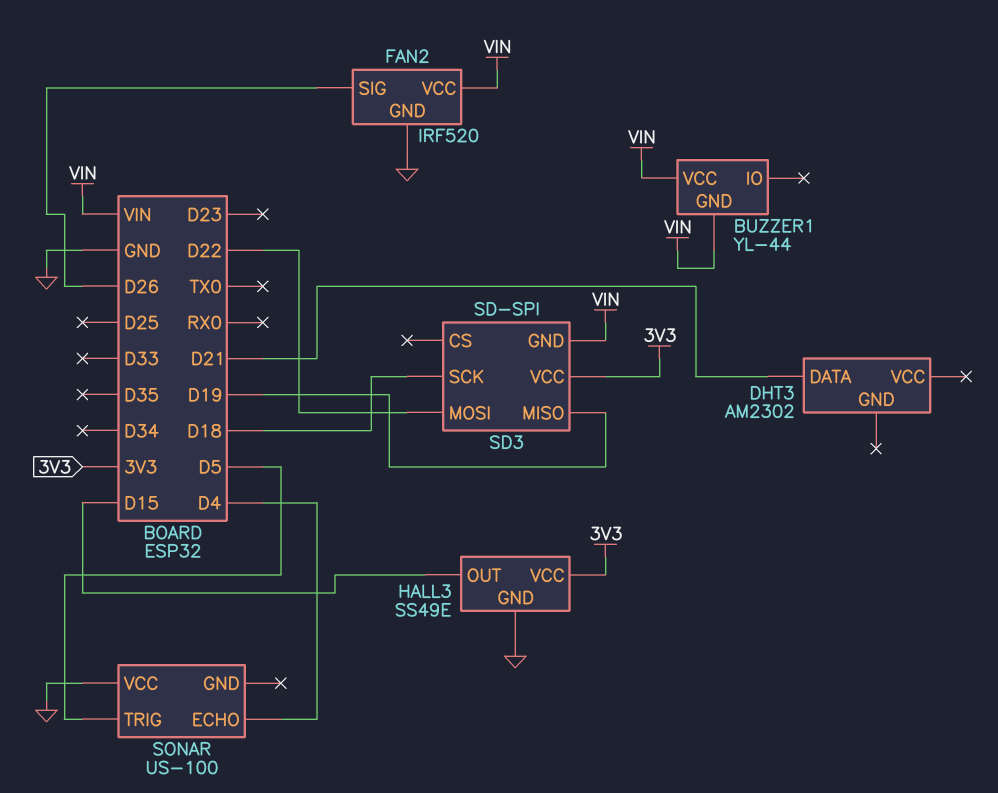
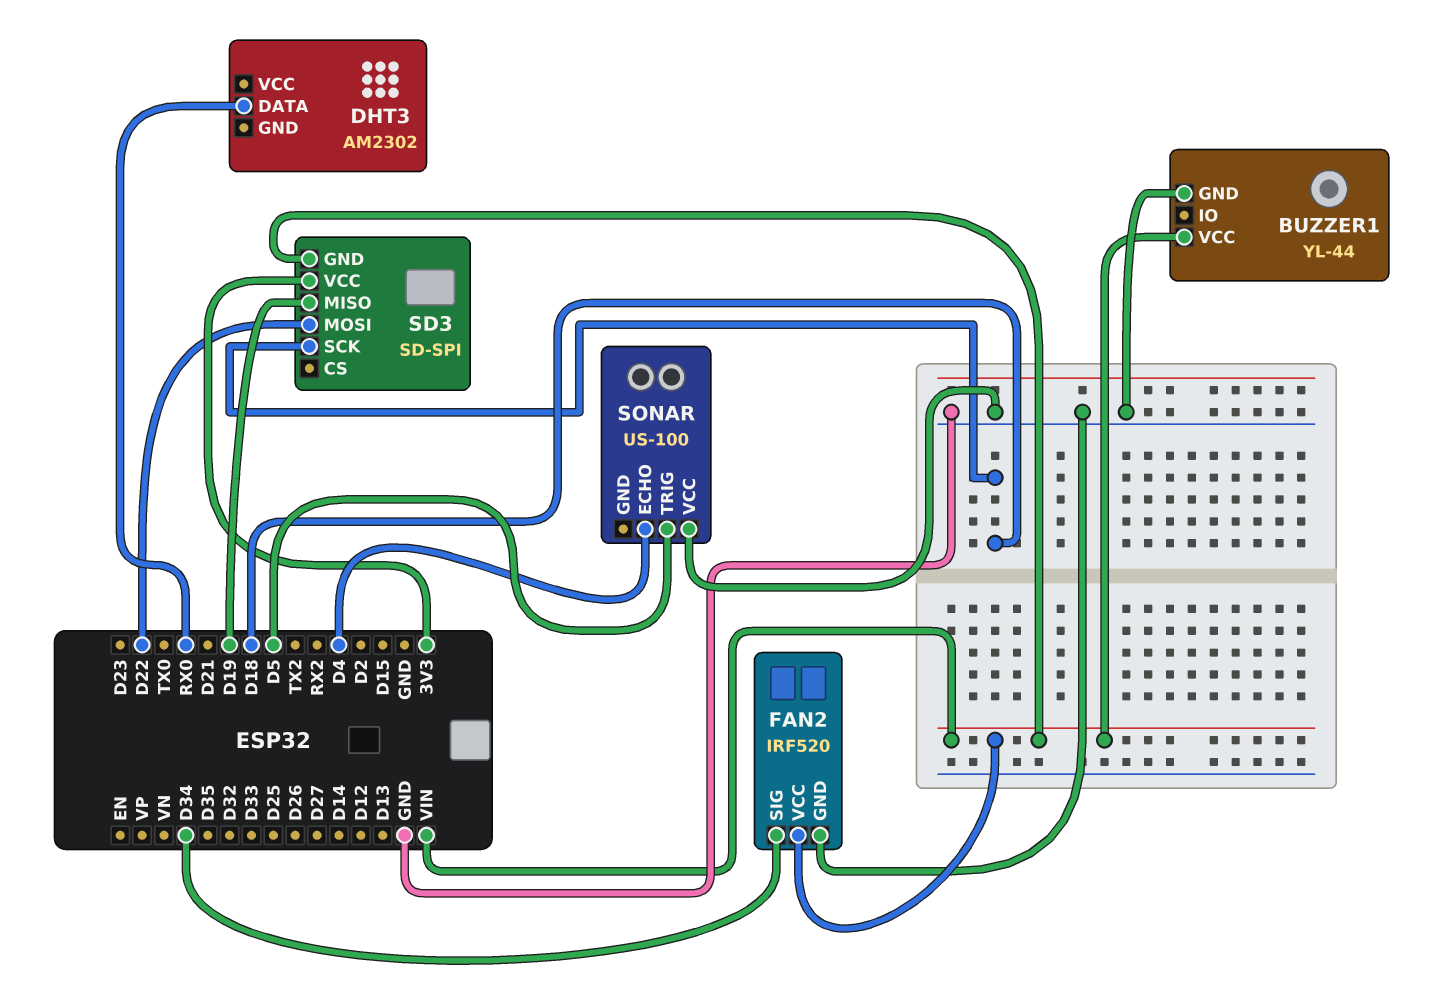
BUZZER1 pin GND: VIN -> GND
DHT3 pin DATA: D21 -> RX0
FAN2 pin SIG: D26 -> D34
HALL3: SS49E -> none
HALL3 pin GND: GND -> none
HALL3 pin OUT: D15 -> none
HALL3 pin VCC: 3V3 -> none

